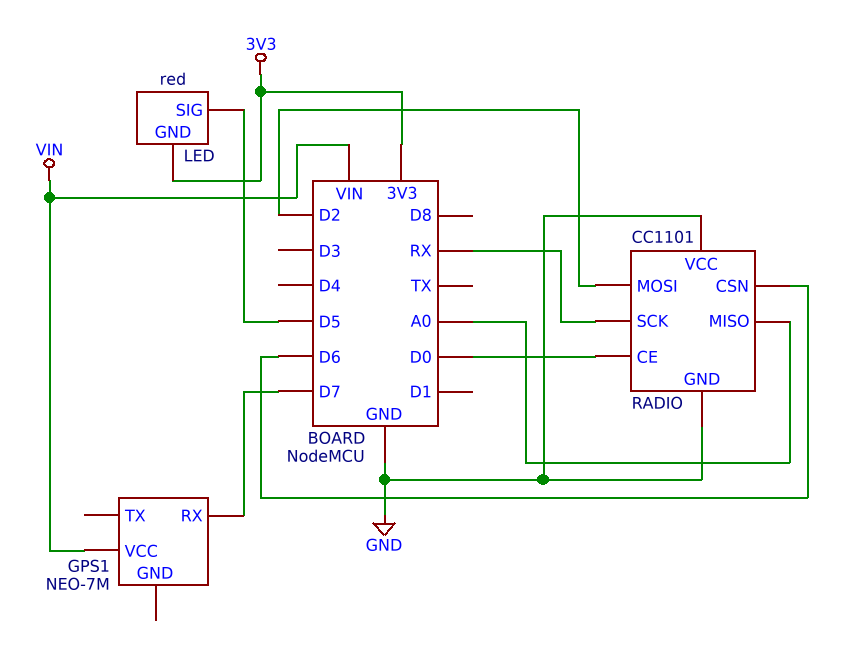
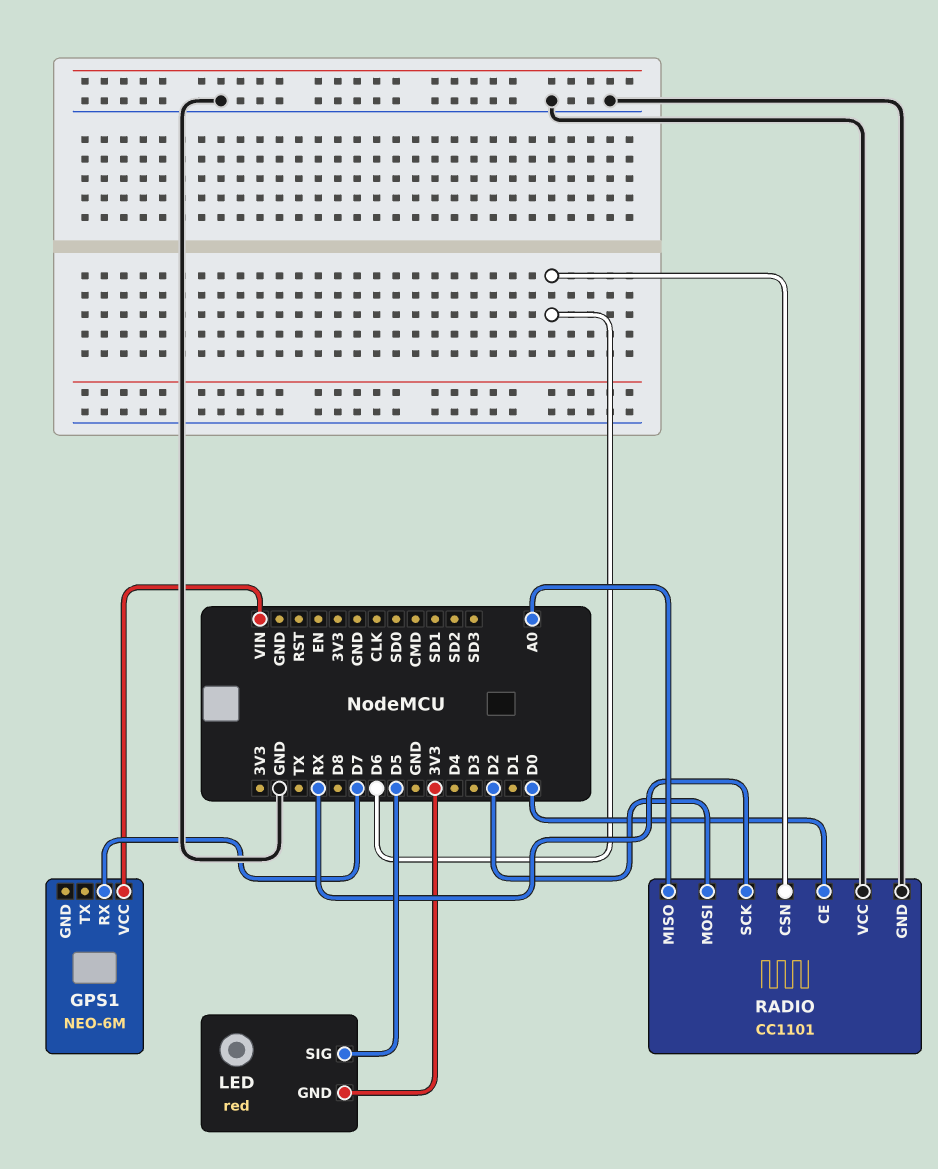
GPS1: NEO-7M -> NEO-6M

